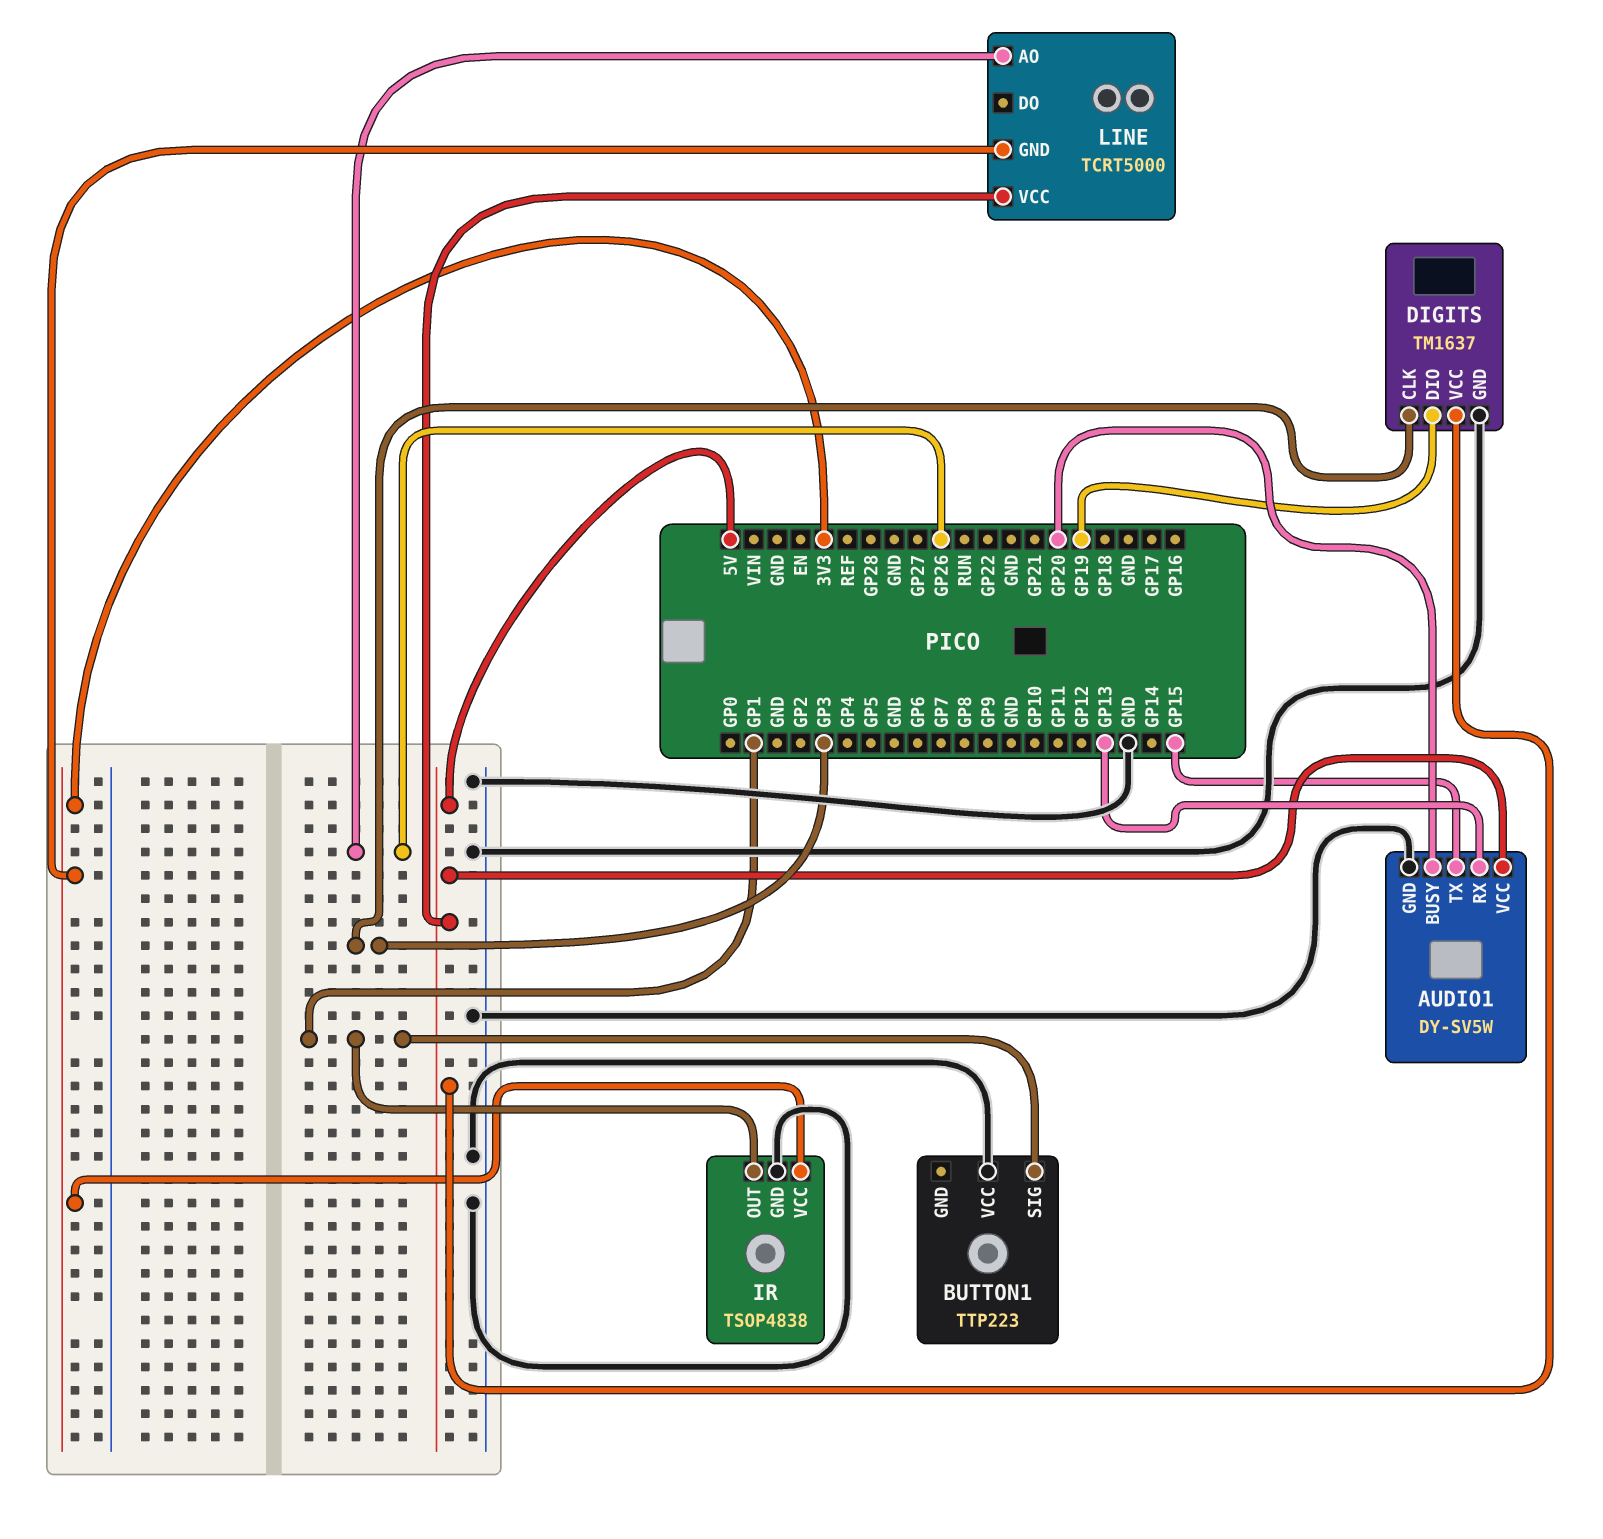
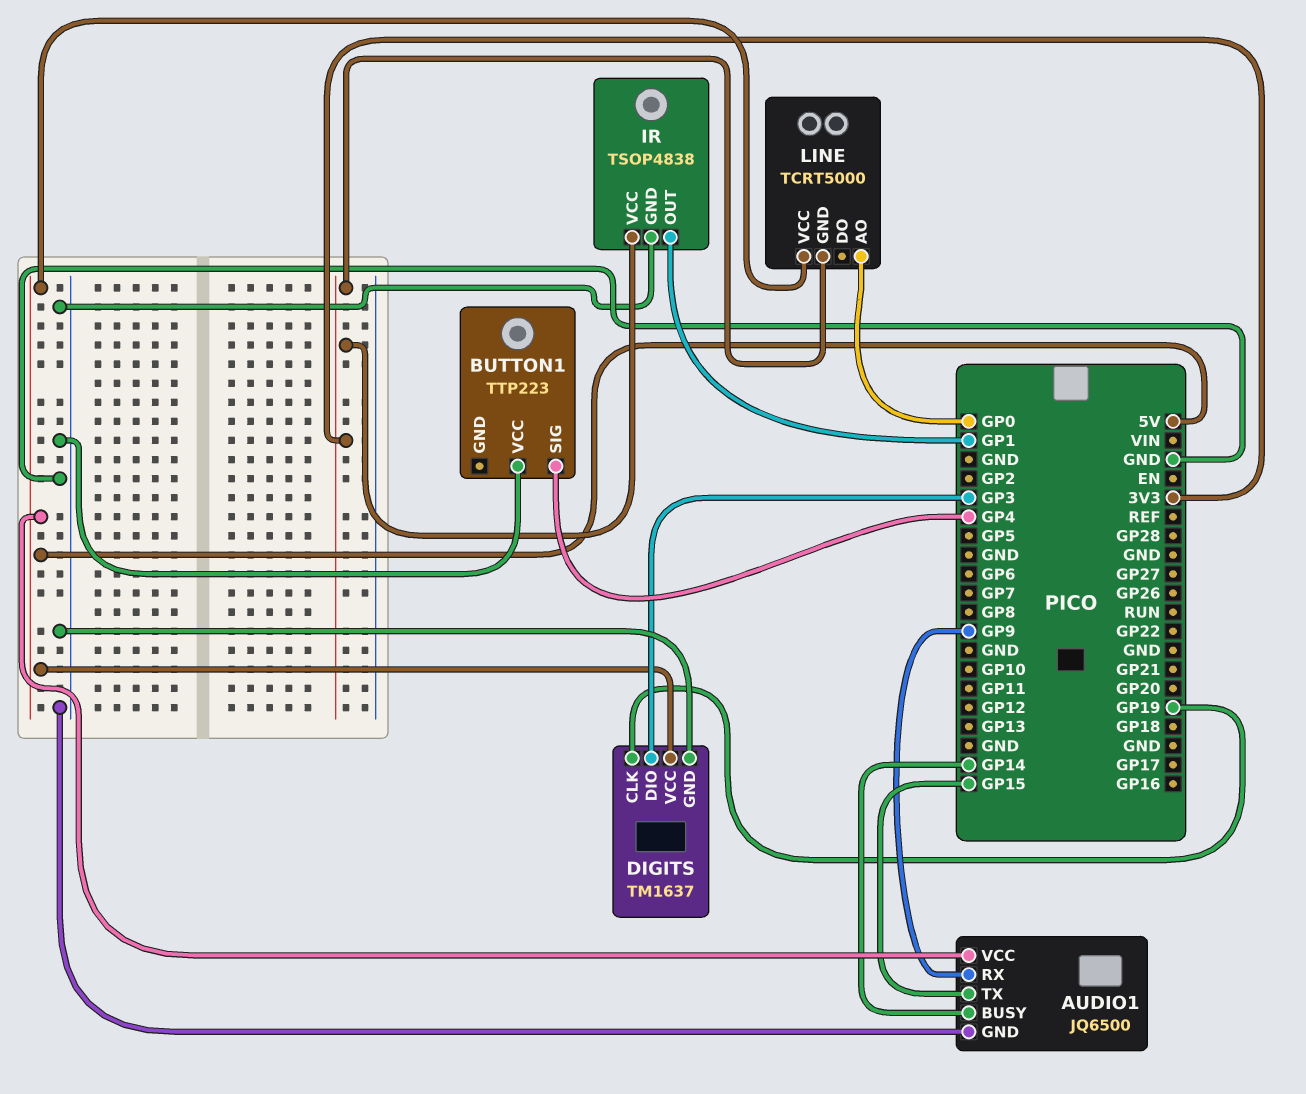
AUDIO1: DY-SV5W -> JQ6500
AUDIO1 pin BUSY: GP20 -> GP14
AUDIO1 pin RX: GP13 -> GP9
BUTTON1 pin SIG: GP1 -> GP4
DIGITS pin CLK: GP3 -> GP19
DIGITS pin DIO: GP19 -> GP3
LINE pin AO: GP26 -> GP0

